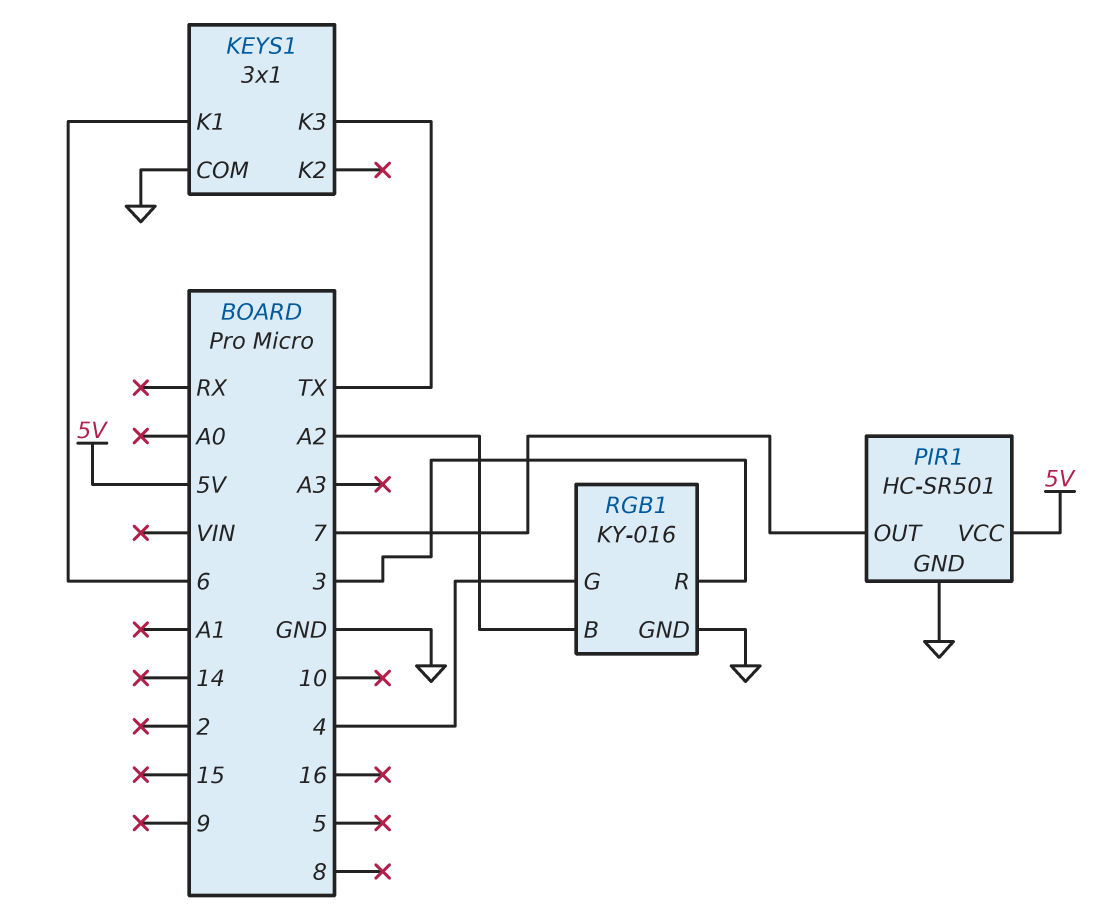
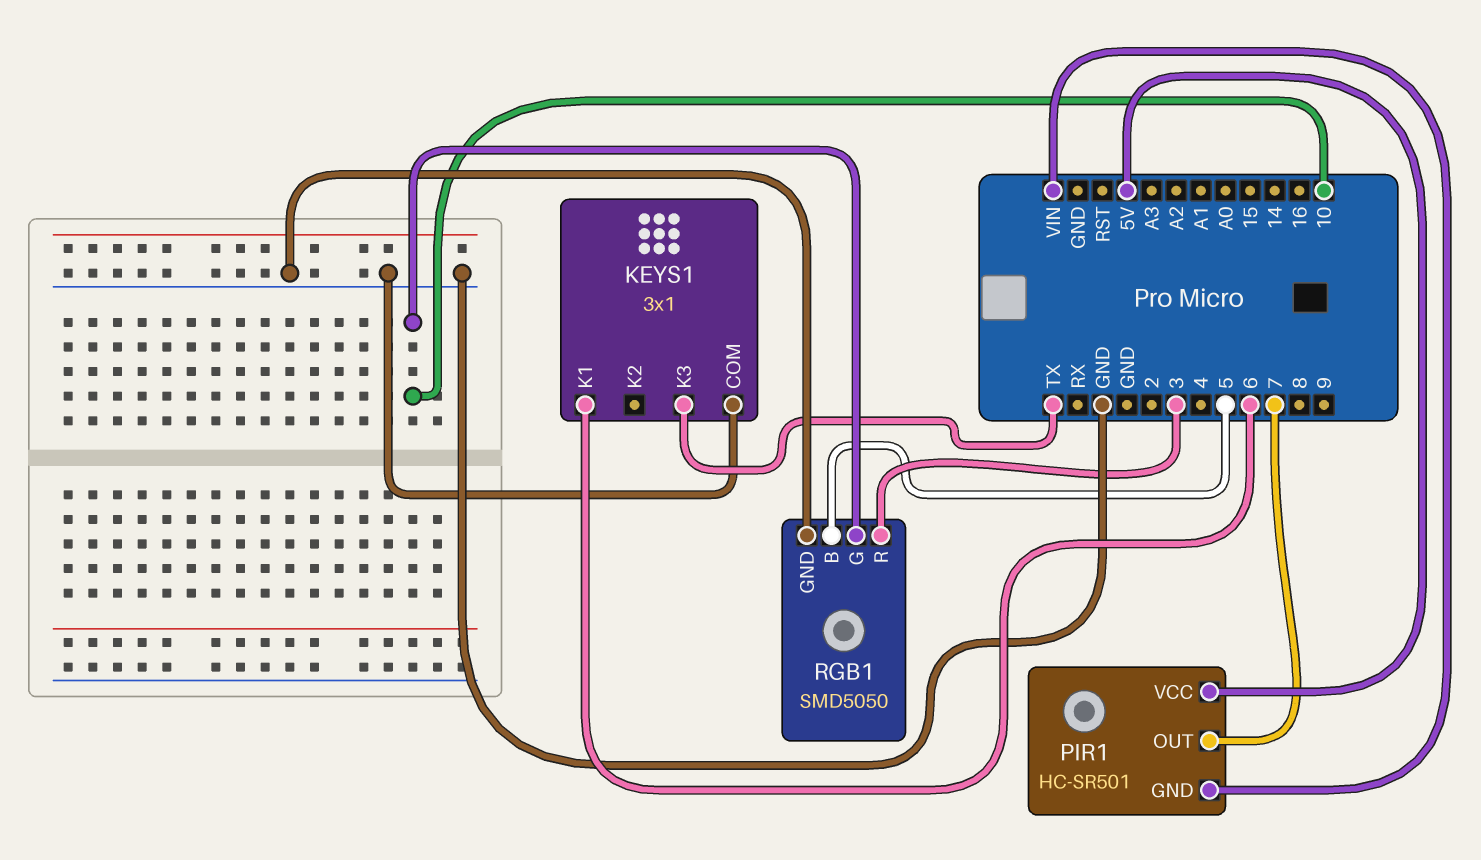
PIR1 pin GND: GND -> VIN
RGB1: KY-016 -> SMD5050
RGB1 pin B: A2 -> 5
RGB1 pin G: 4 -> 10

